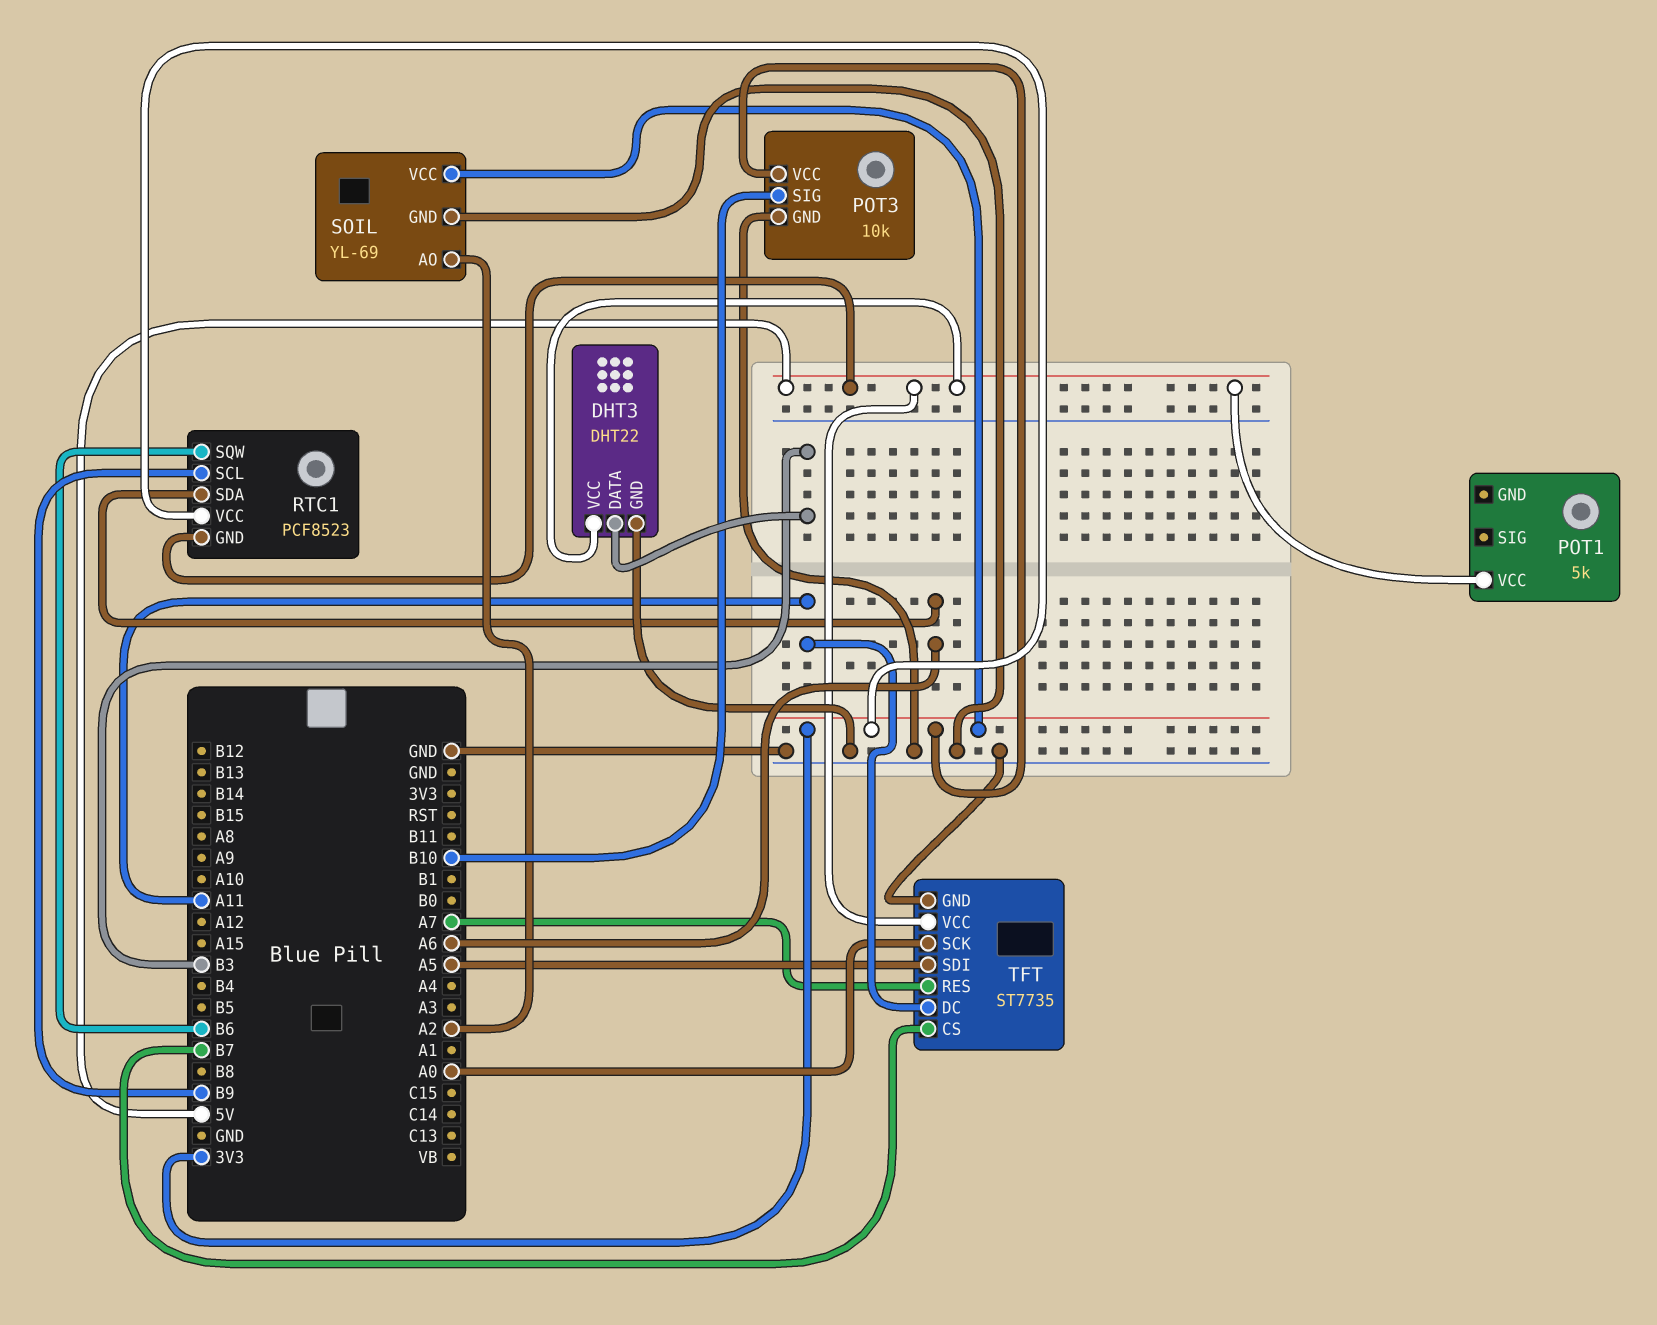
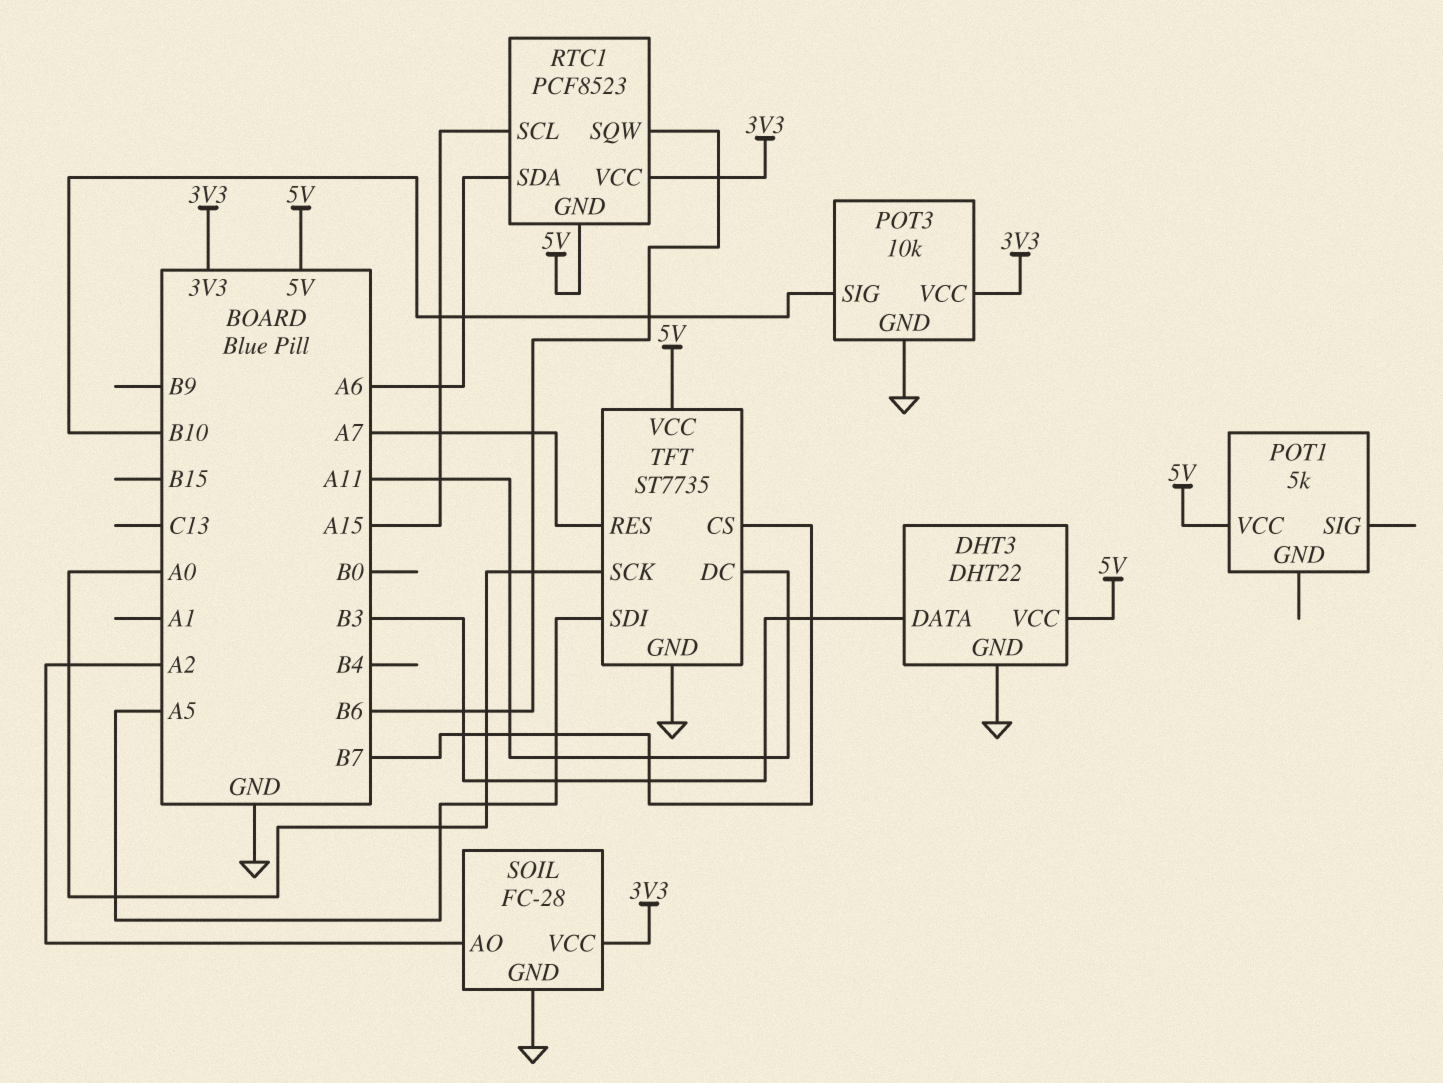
RTC1 pin SCL: B9 -> A15
SOIL: YL-69 -> FC-28

